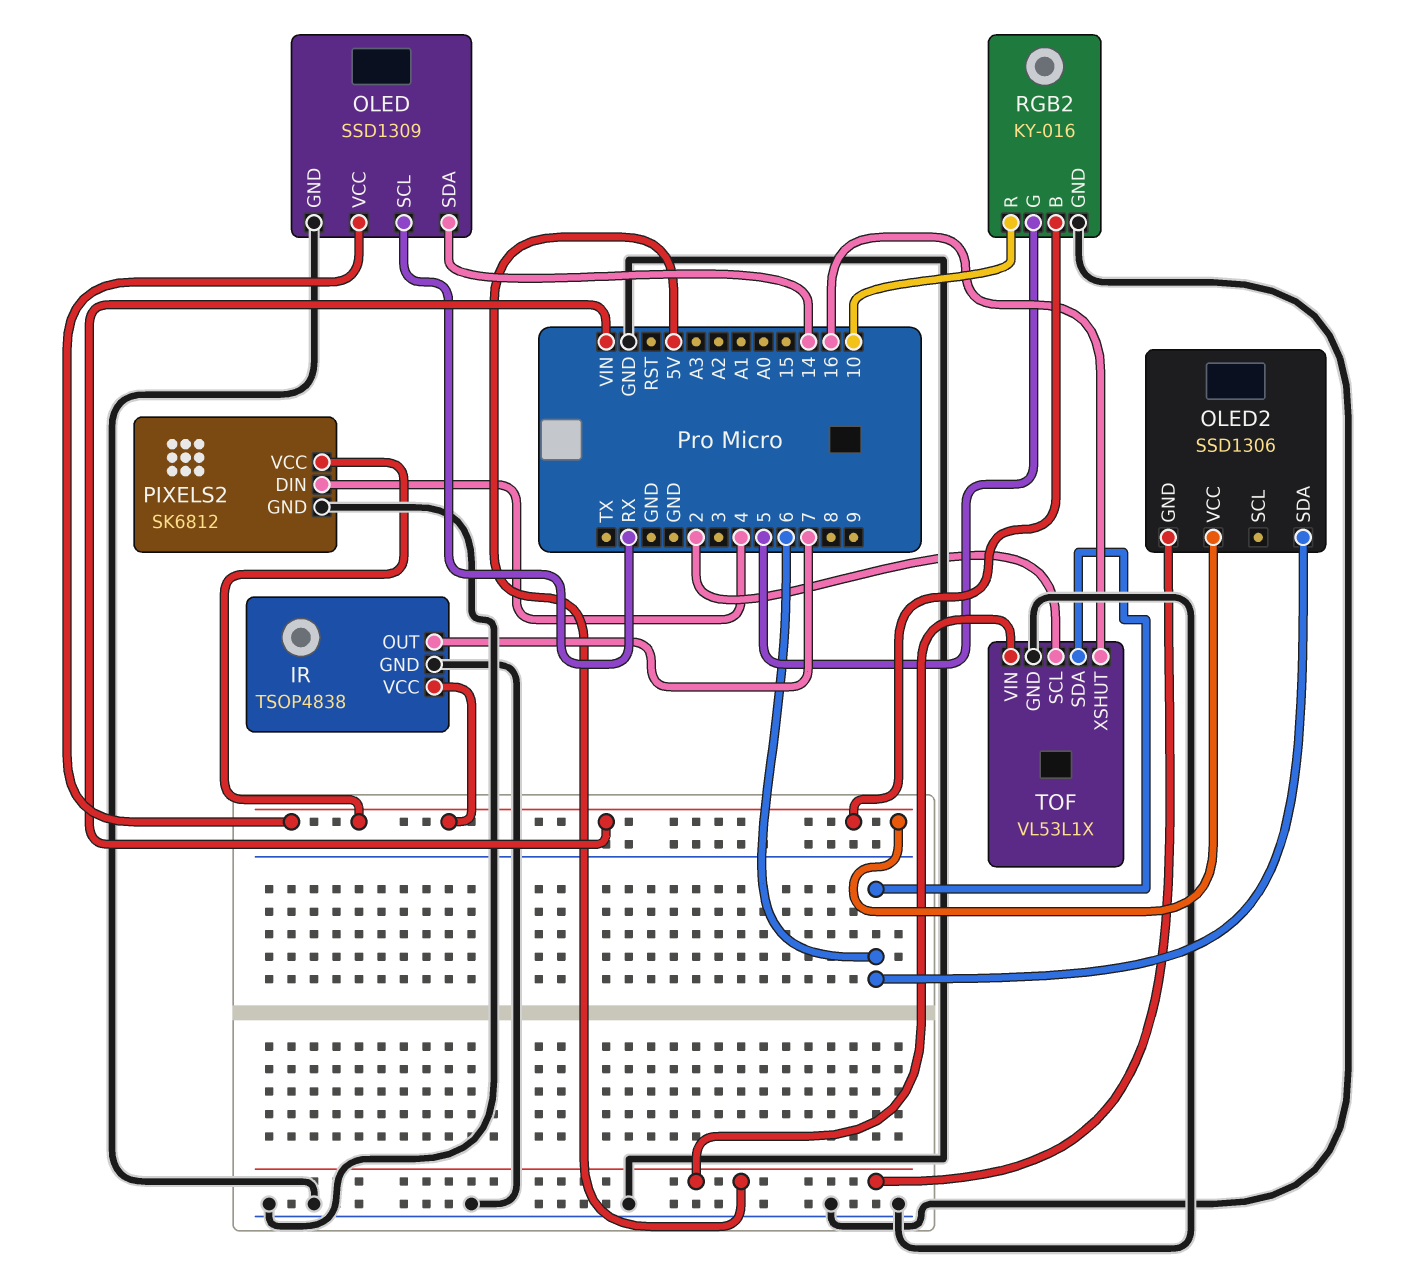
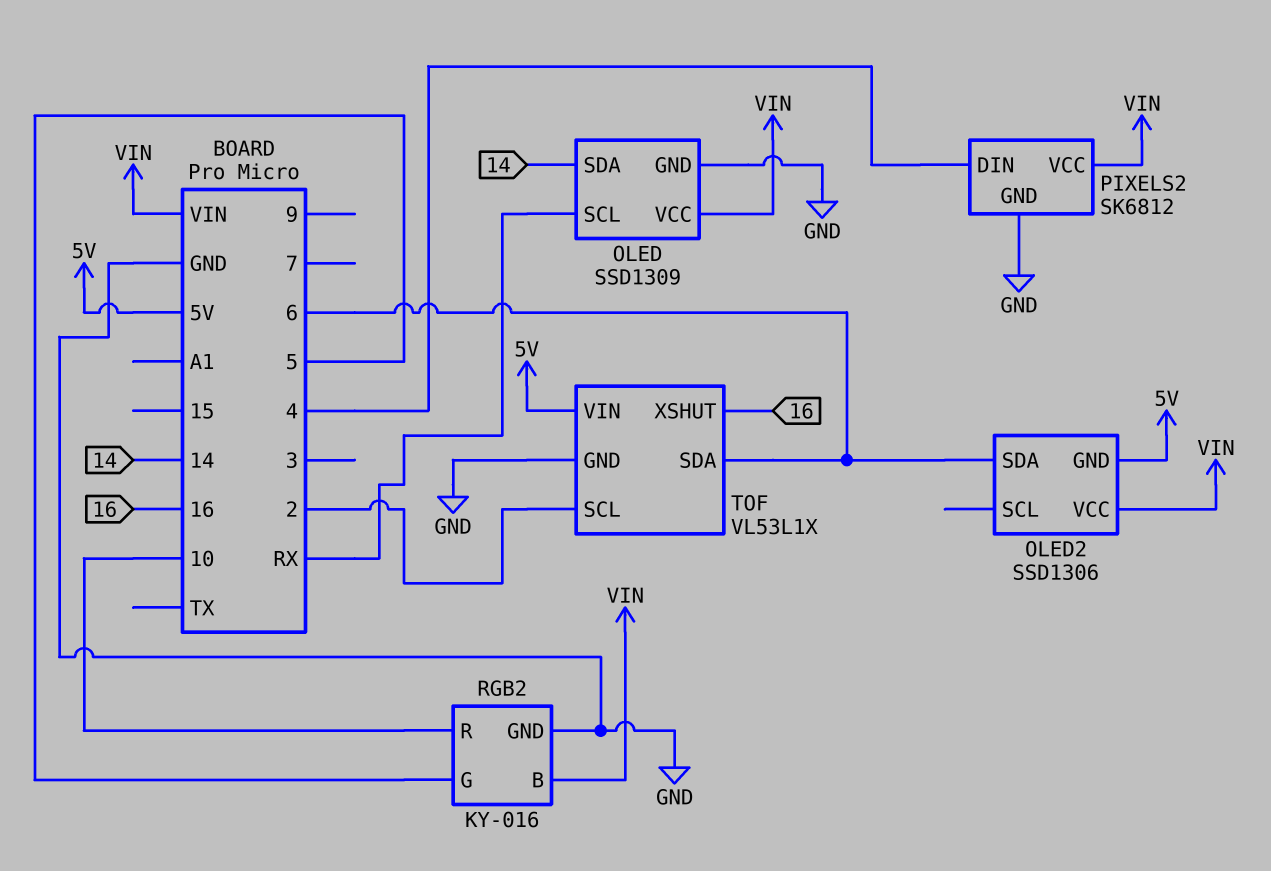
IR: TSOP4838 -> none
IR pin GND: GND -> none
IR pin OUT: 7 -> none
IR pin VCC: VIN -> none

